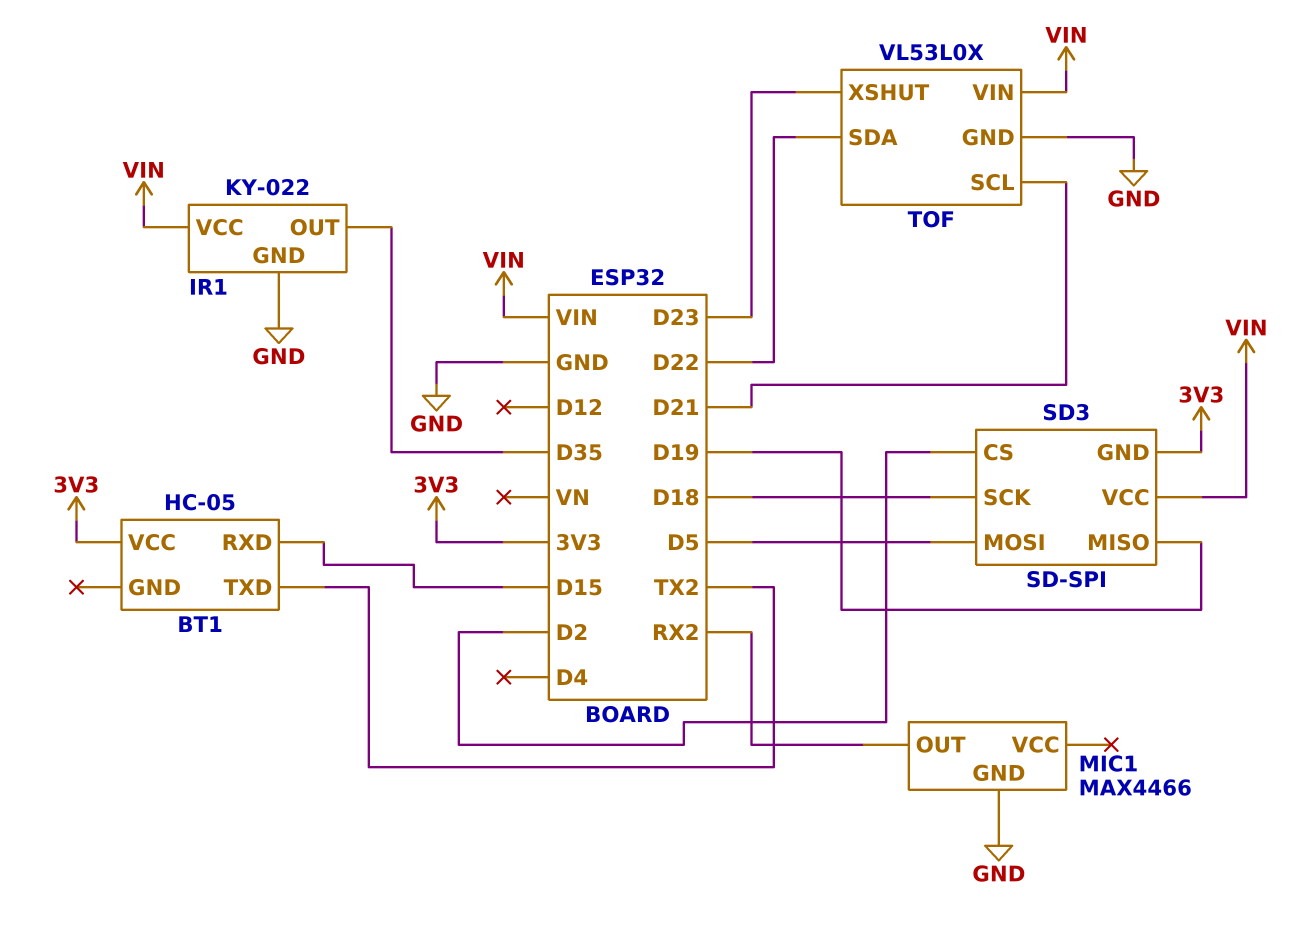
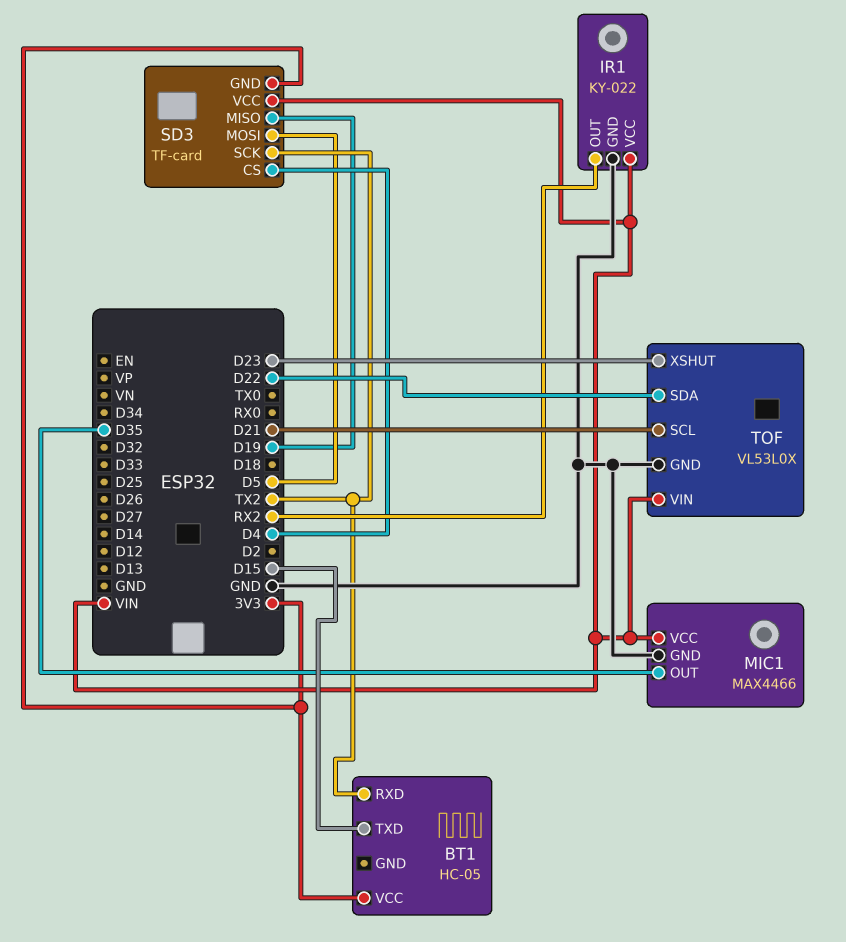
BT1 pin RXD: D15 -> TX2
BT1 pin TXD: TX2 -> D15
IR1 pin OUT: D35 -> RX2
MIC1 pin OUT: RX2 -> D35
MIC1 pin VCC: none -> VIN
SD3: SD-SPI -> TF-card
SD3 pin CS: D2 -> D4
SD3 pin SCK: D18 -> TX2

